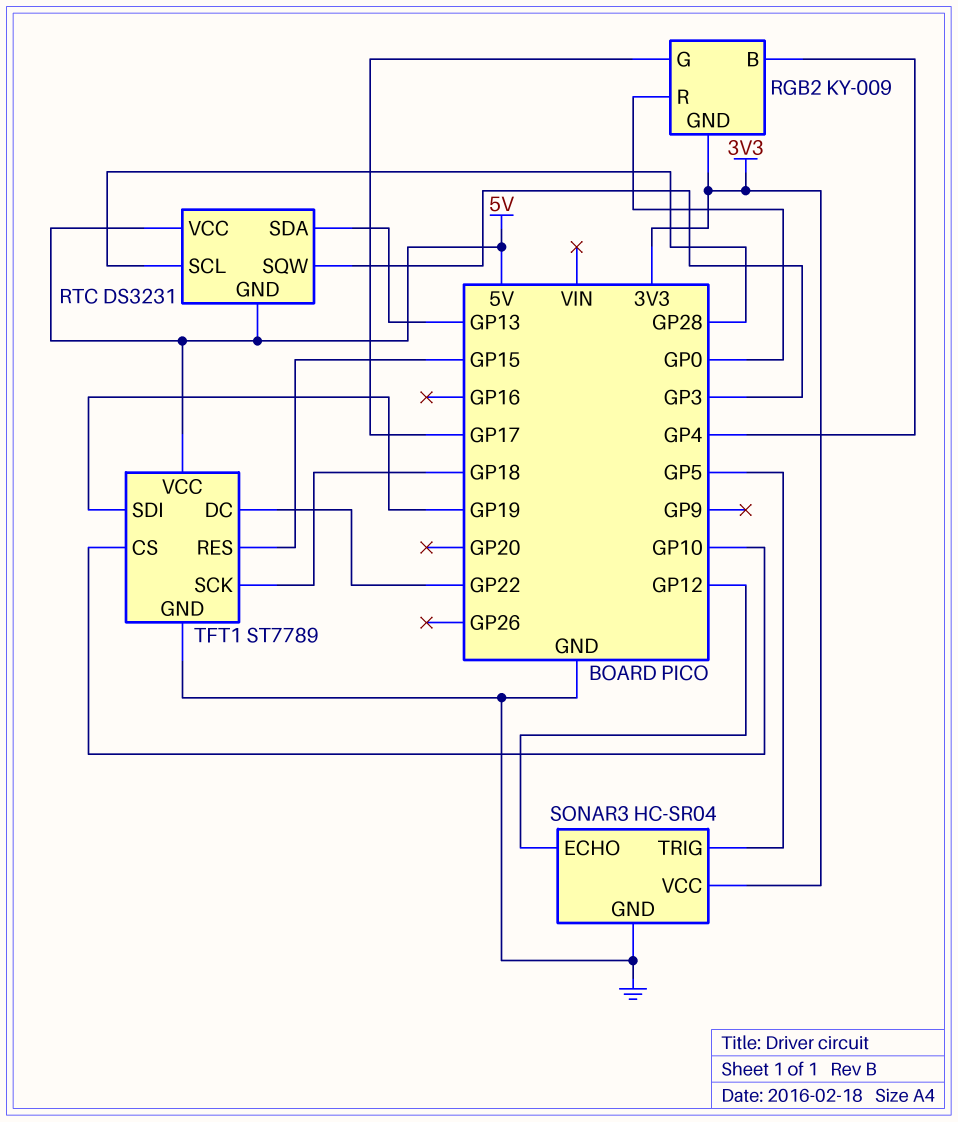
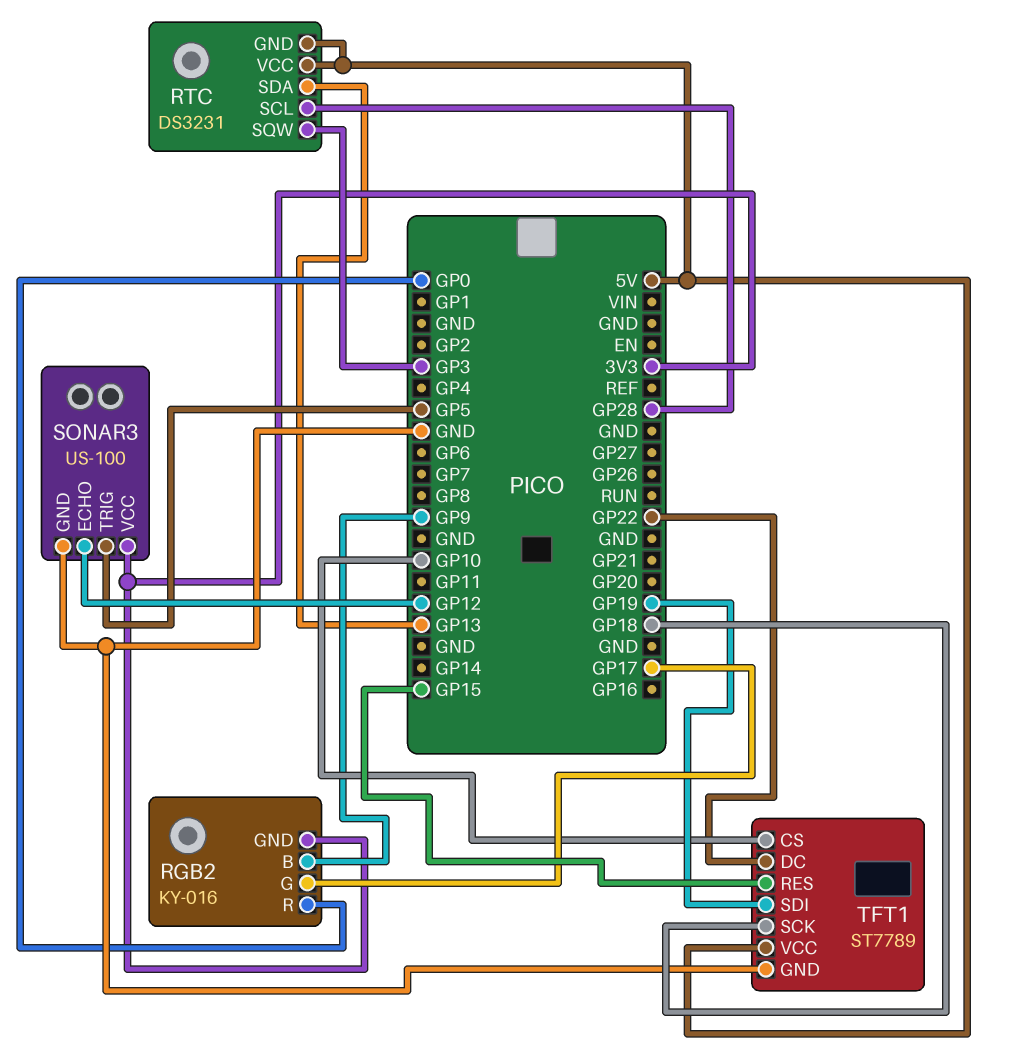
RGB2: KY-009 -> KY-016
RGB2 pin B: GP4 -> GP9
SONAR3: HC-SR04 -> US-100

